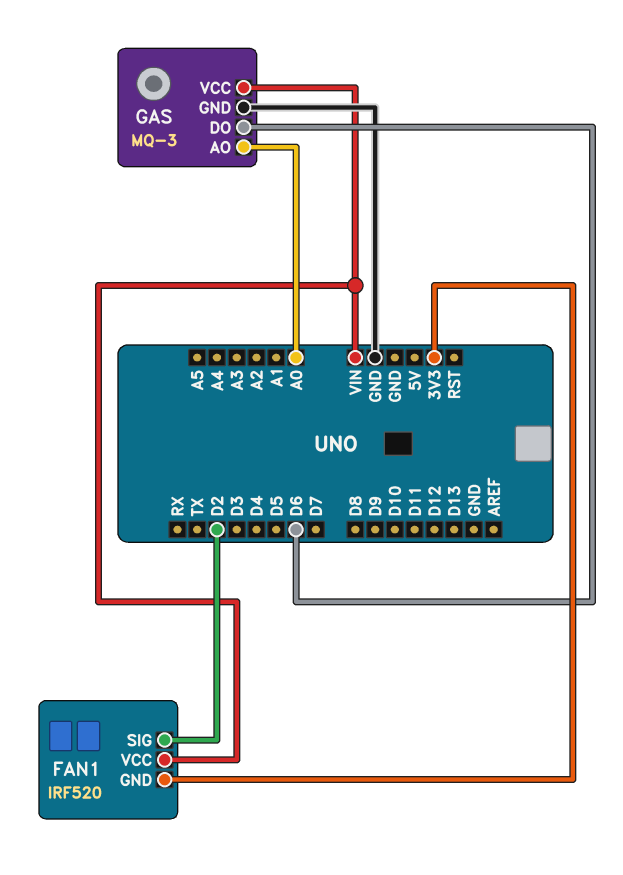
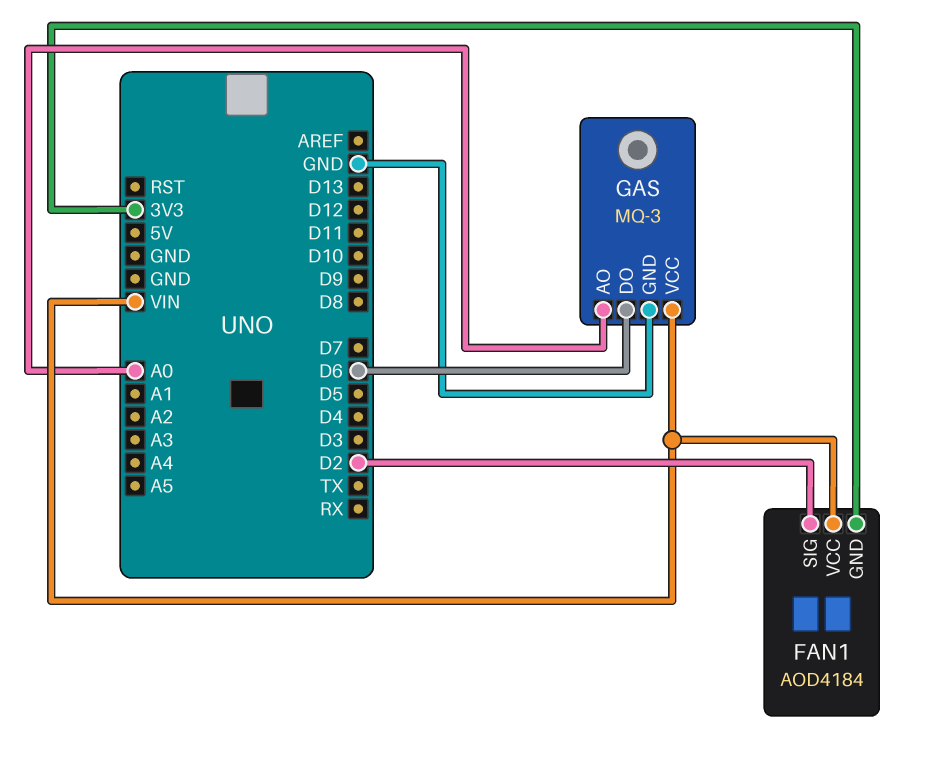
FAN1: IRF520 -> AOD4184

